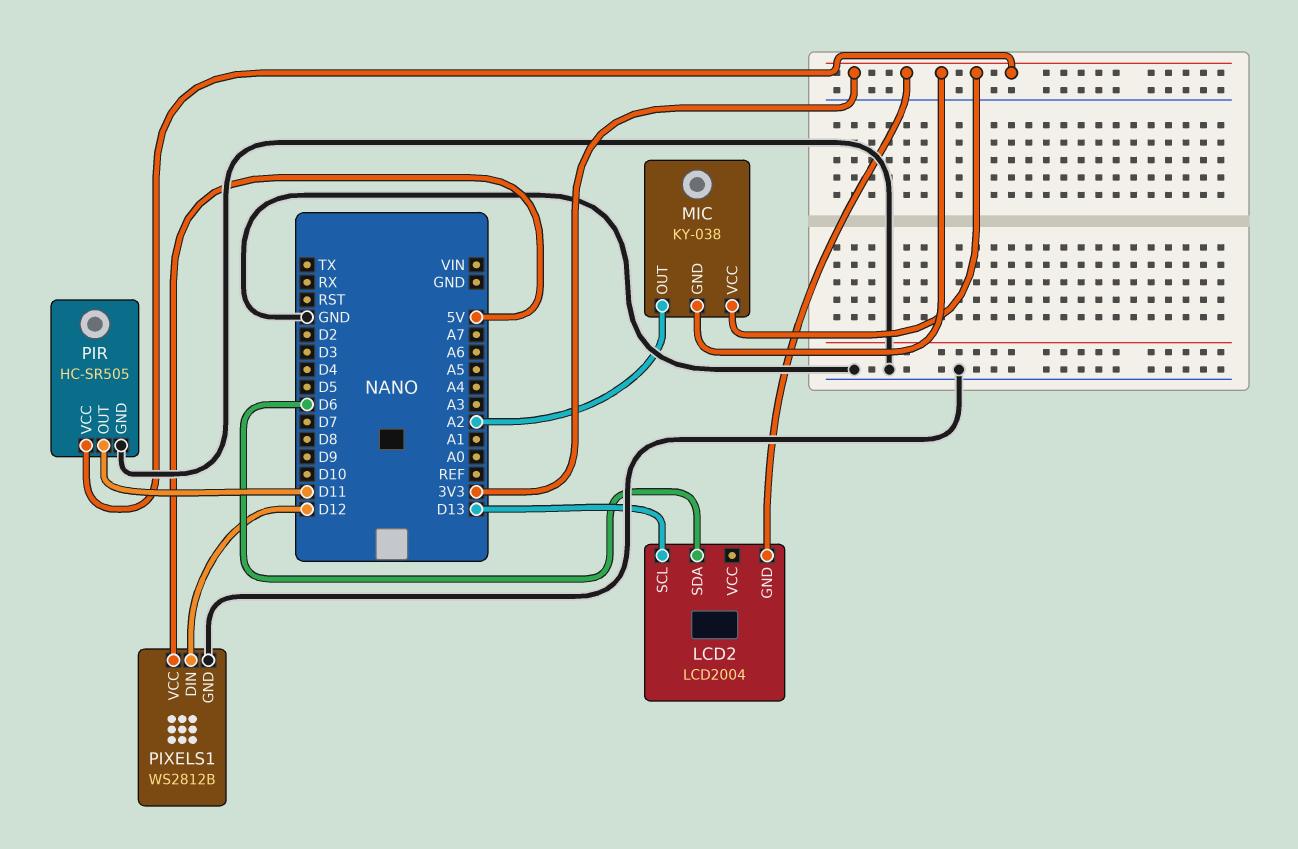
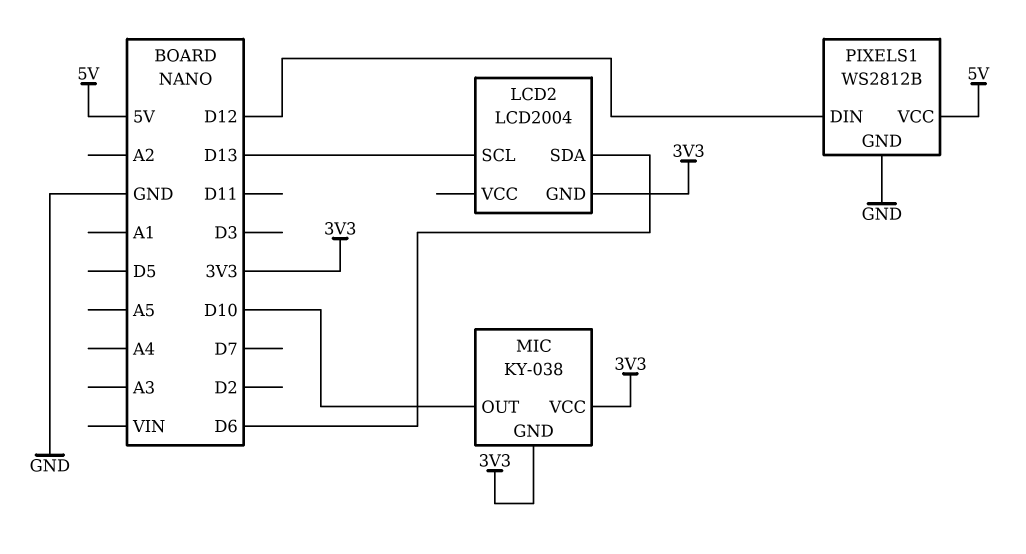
MIC pin OUT: A2 -> D10
PIR: HC-SR505 -> none
PIR pin GND: GND -> none
PIR pin OUT: D11 -> none
PIR pin VCC: 3V3 -> none

